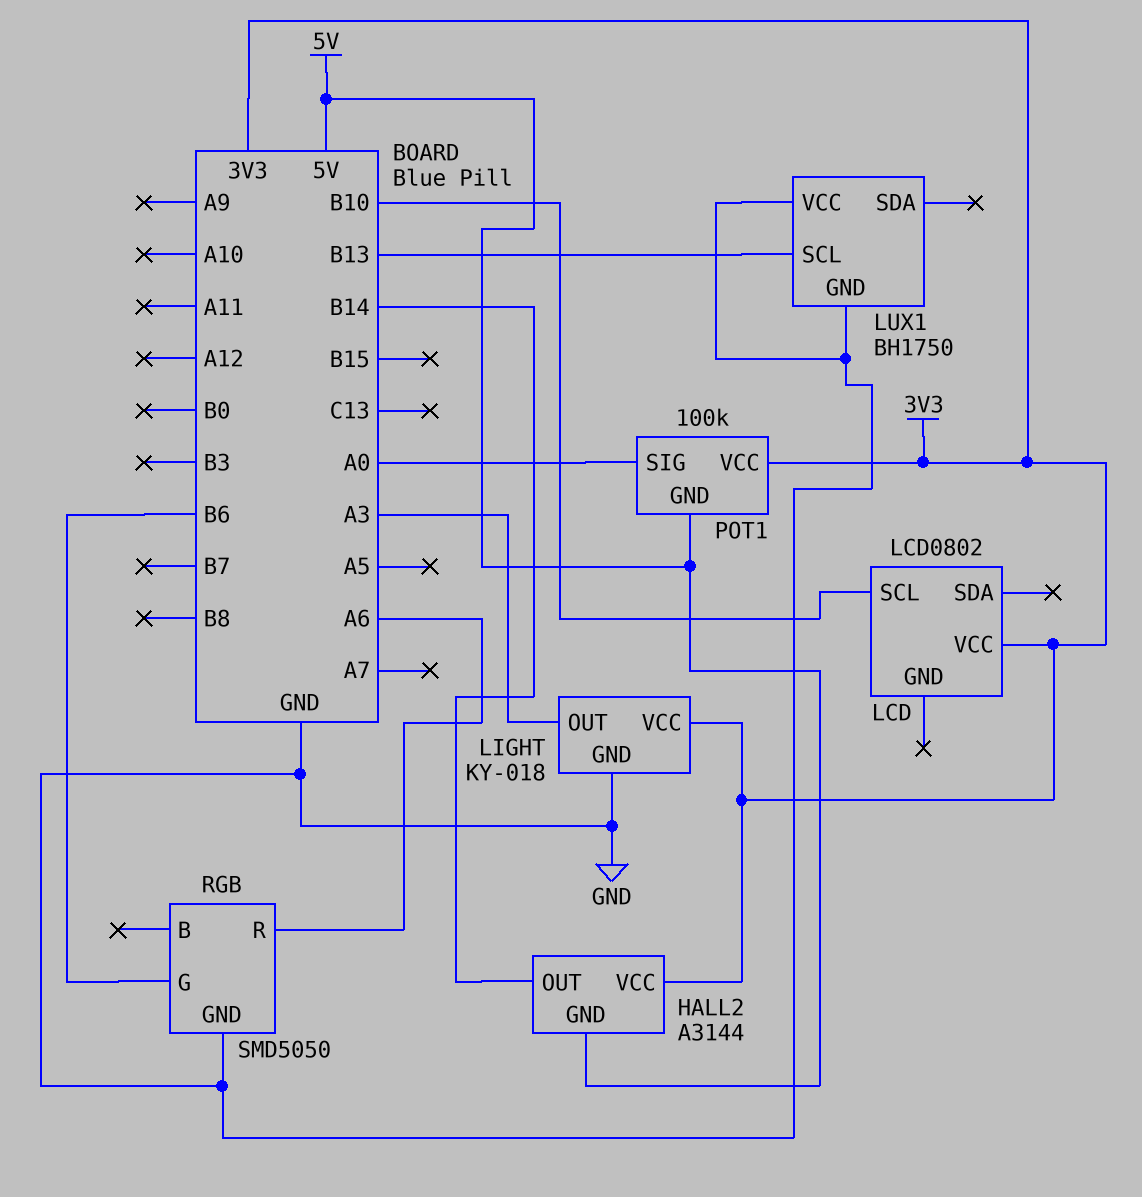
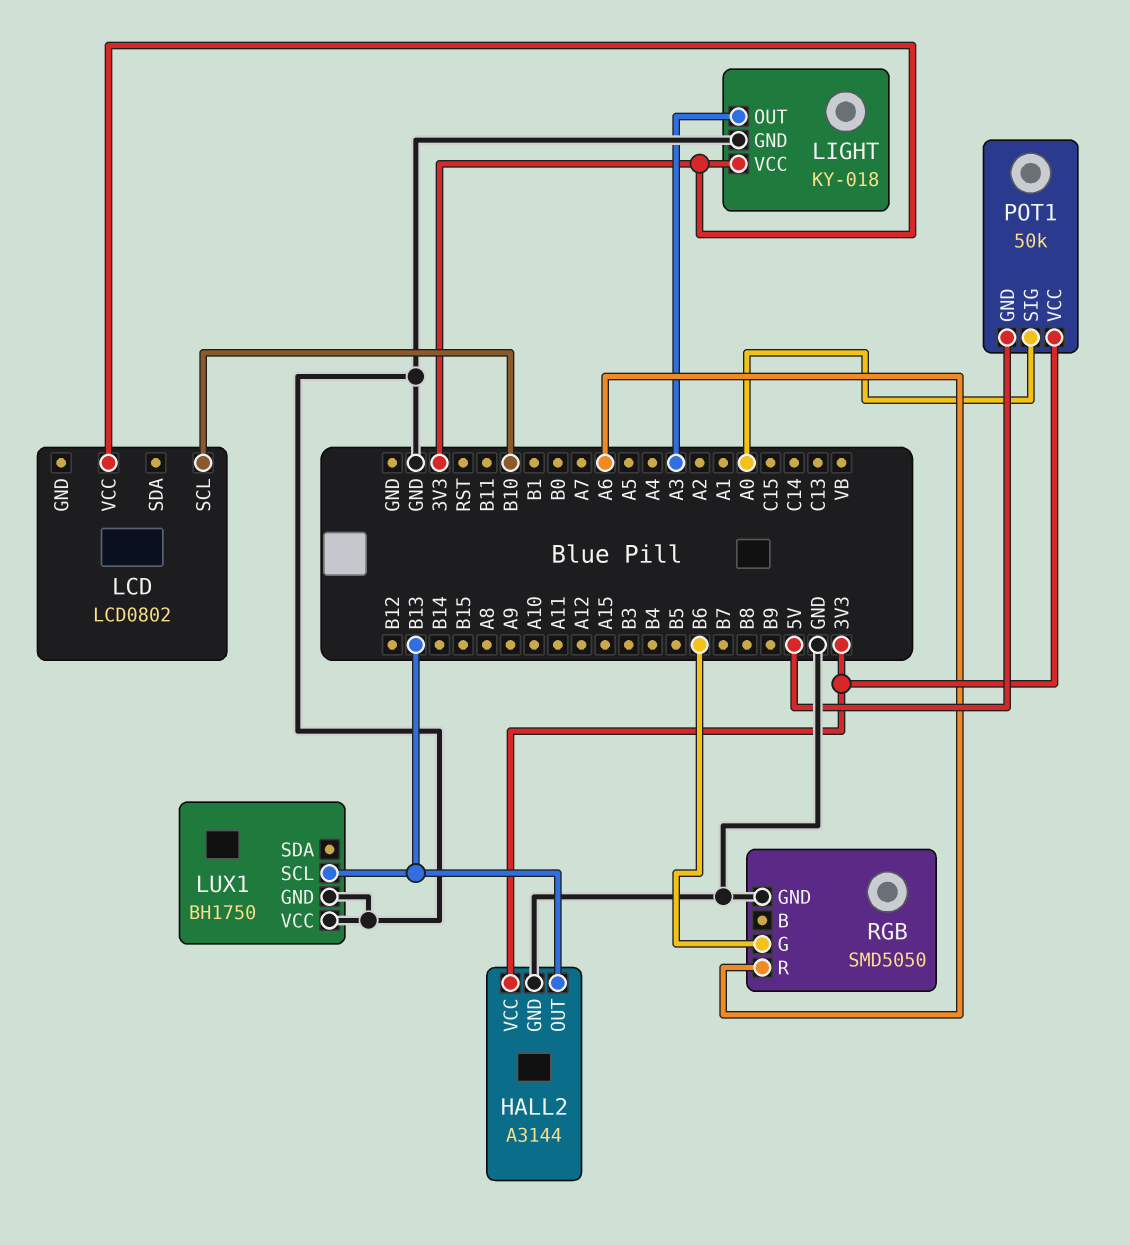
HALL2 pin GND: 5V -> GND
HALL2 pin OUT: B14 -> B13
POT1: 100k -> 50k

